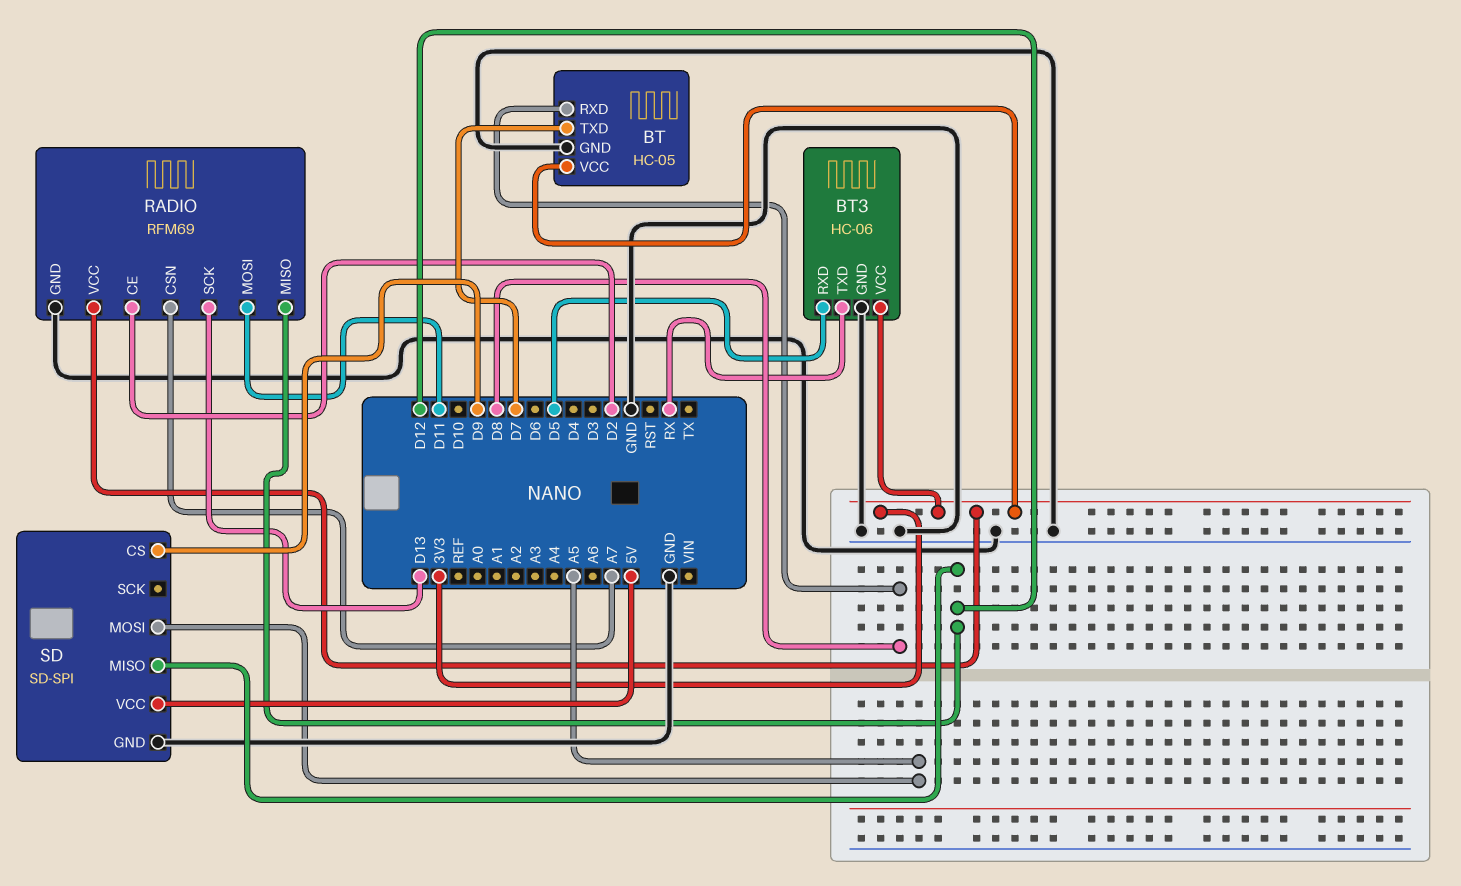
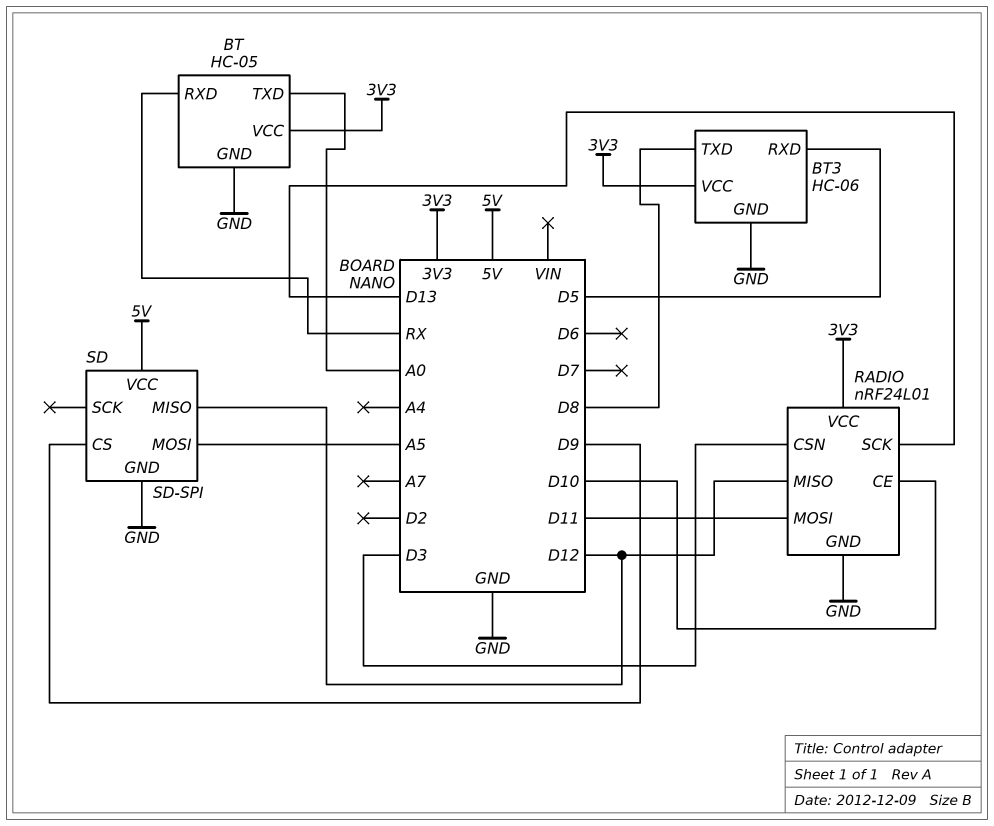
BT pin RXD: D8 -> RX
BT pin TXD: D7 -> A0
BT3 pin TXD: RX -> D8
RADIO: RFM69 -> nRF24L01
RADIO pin CE: D2 -> D10
RADIO pin CSN: A7 -> D3

